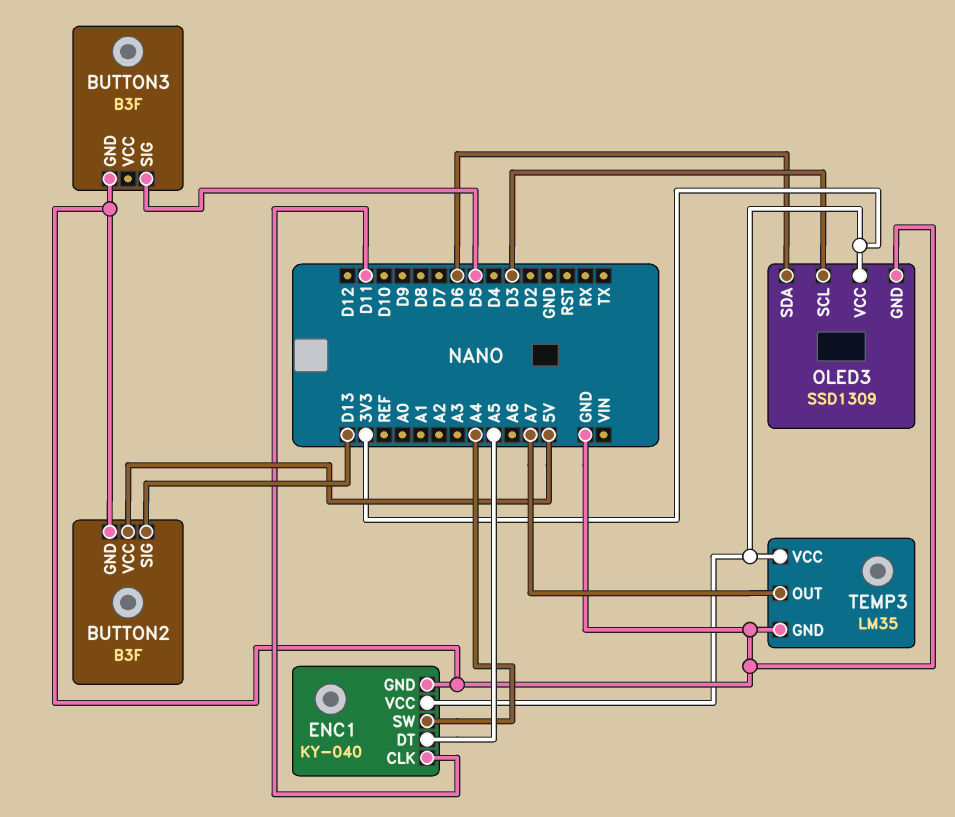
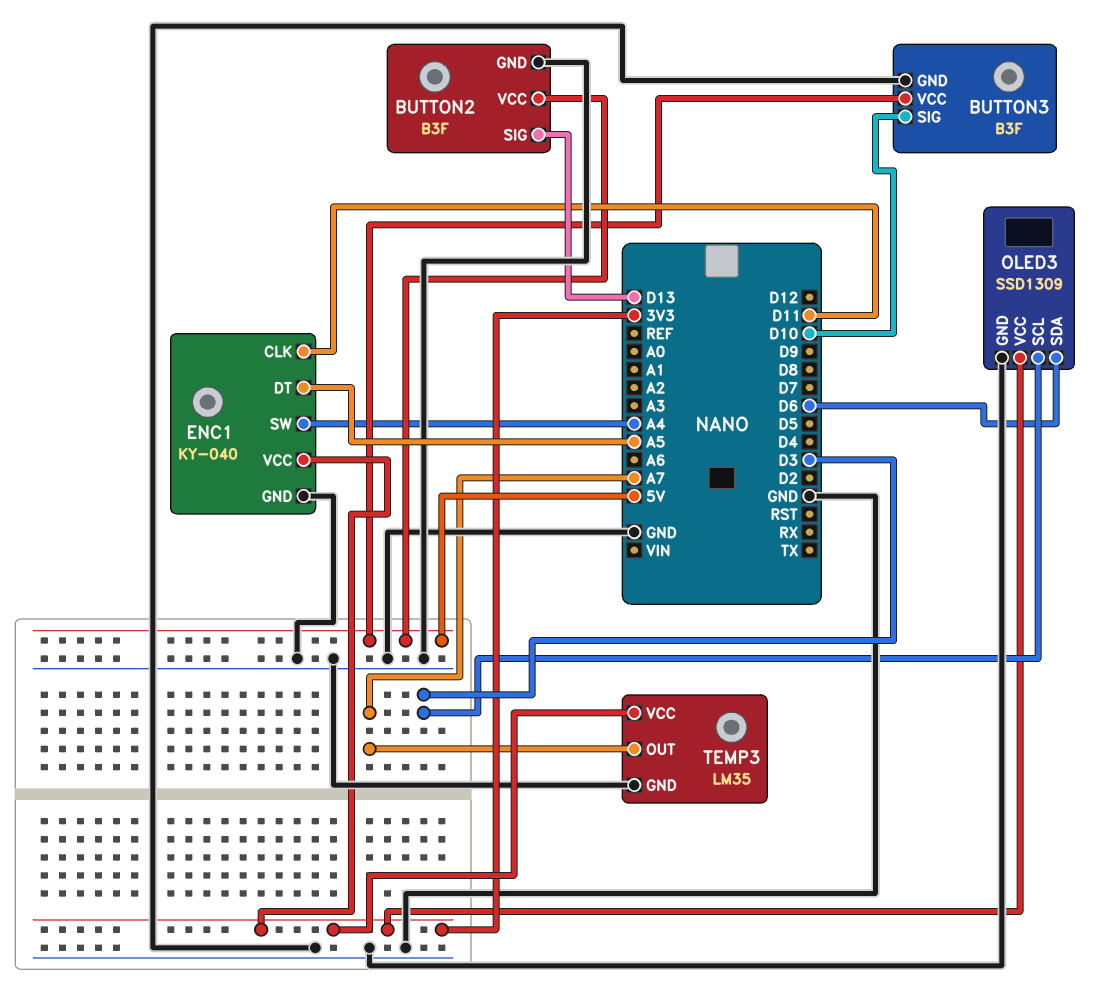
BUTTON3 pin SIG: D5 -> D10
BUTTON3 pin VCC: none -> 5V

